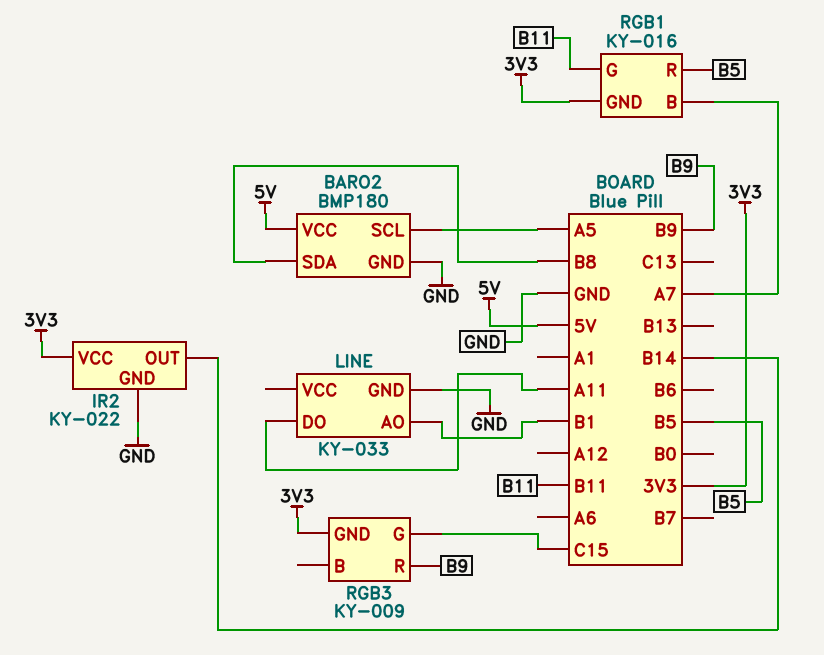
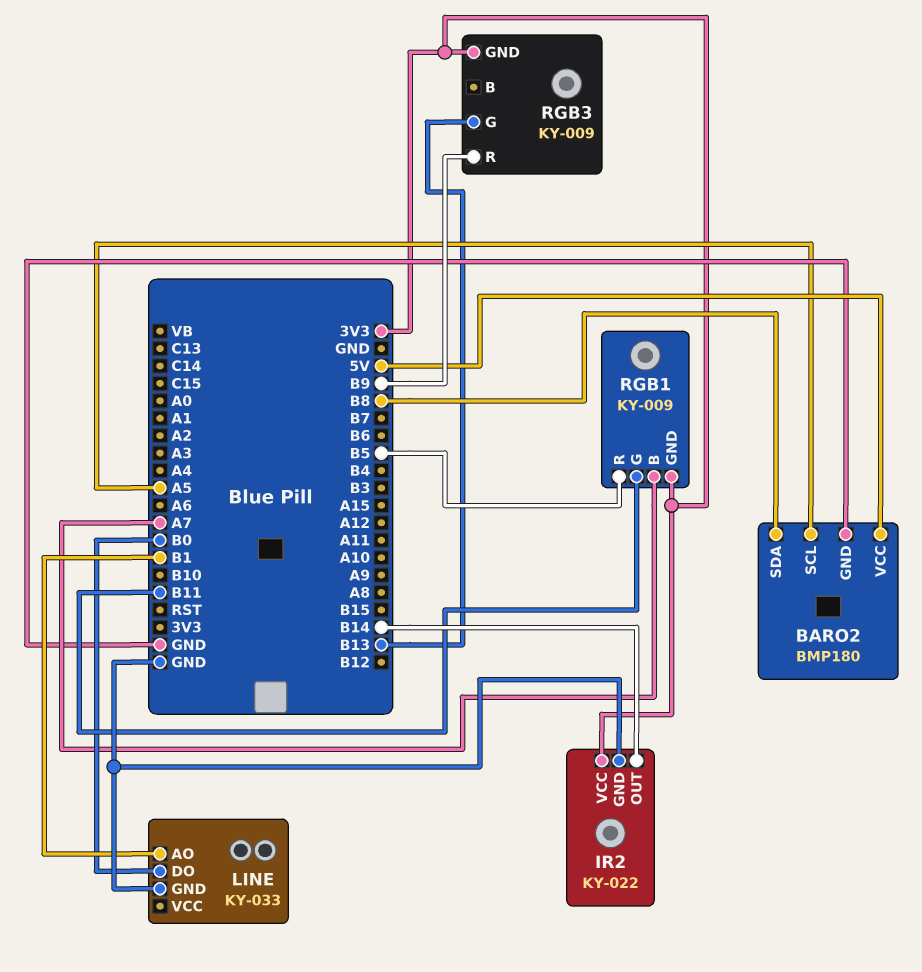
LINE pin DO: A11 -> B0
RGB1: KY-016 -> KY-009
RGB3 pin G: C15 -> B13

